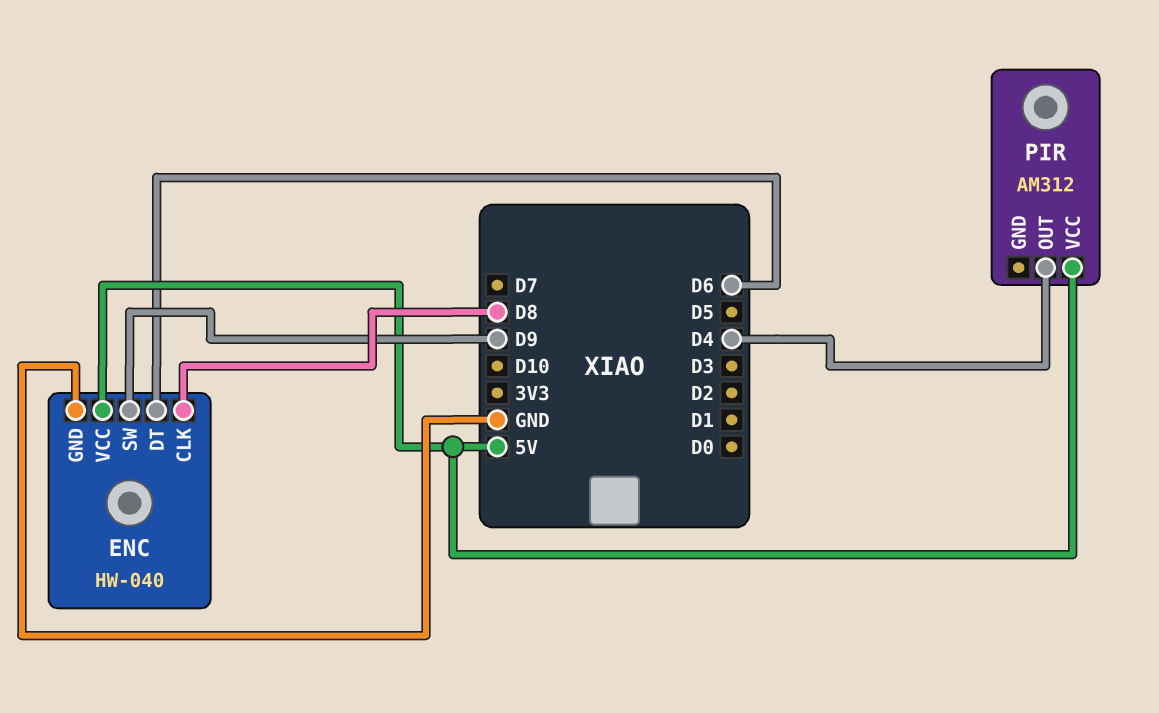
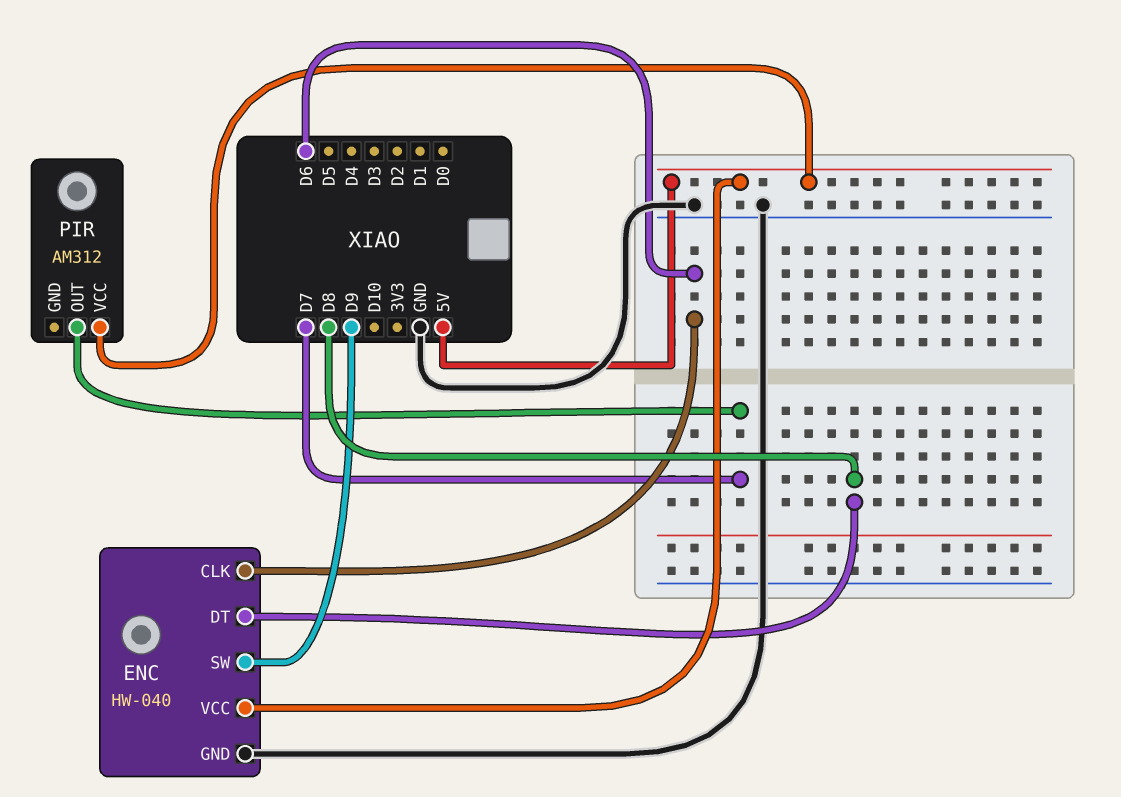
ENC pin CLK: D8 -> D6
ENC pin DT: D6 -> D8
PIR pin OUT: D4 -> D7

